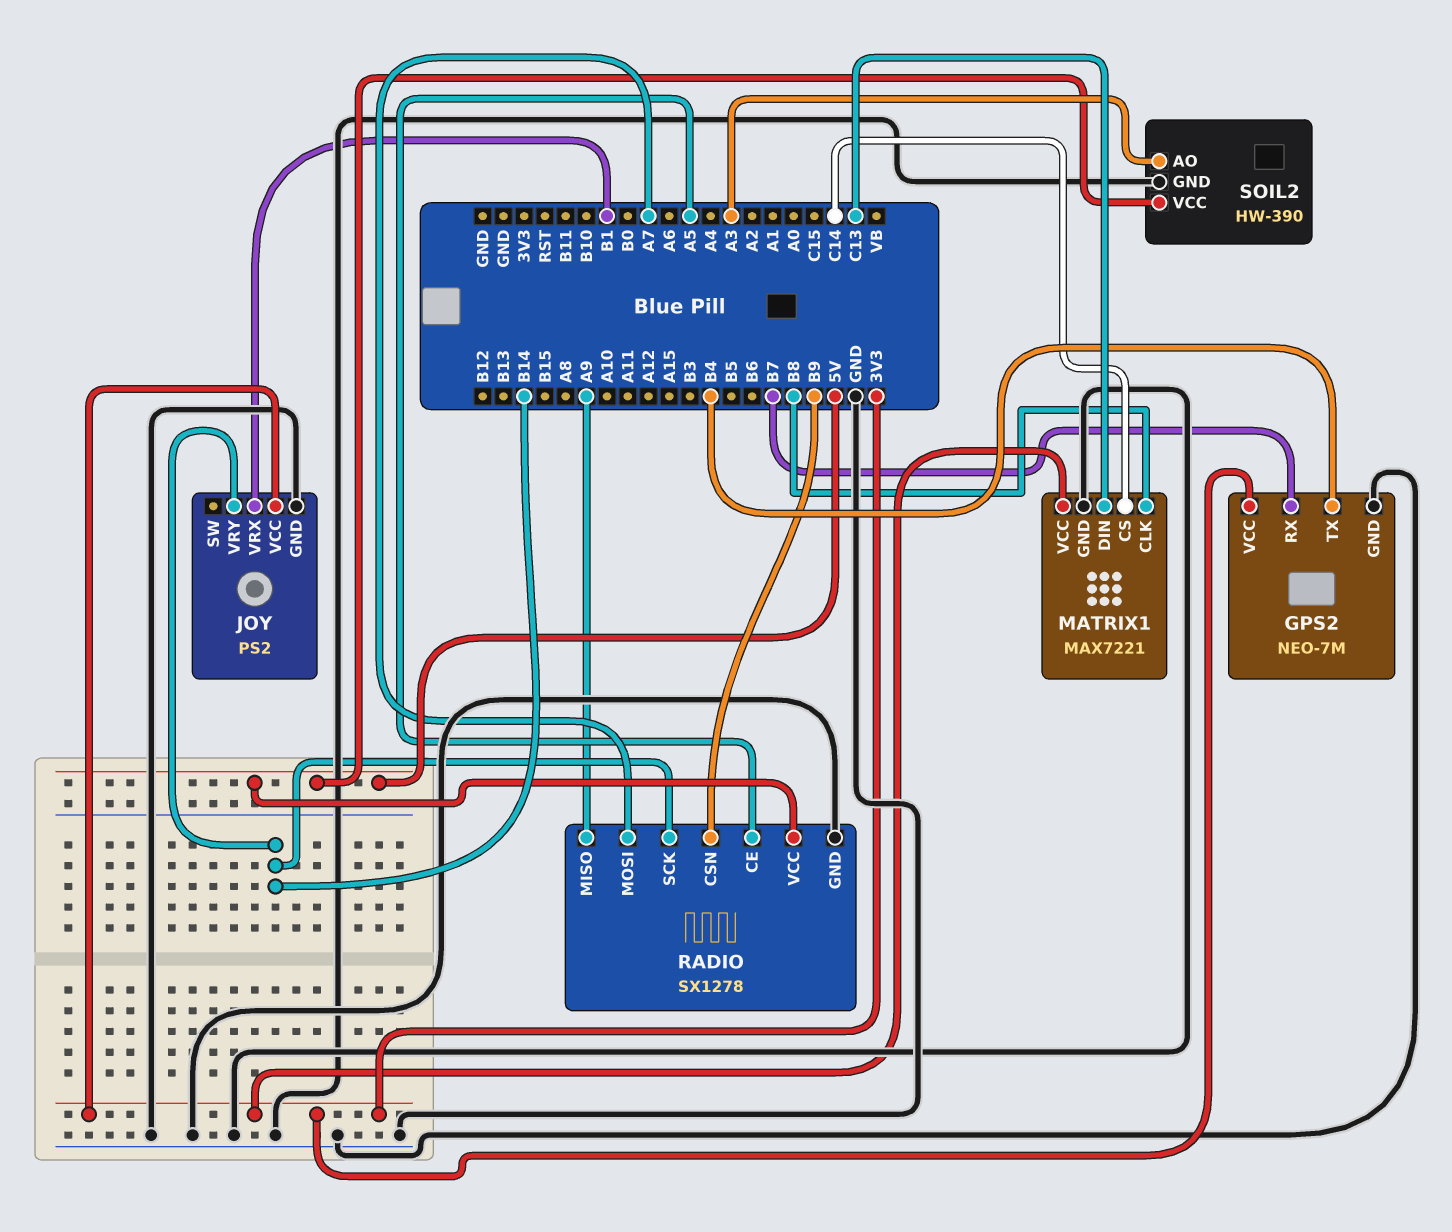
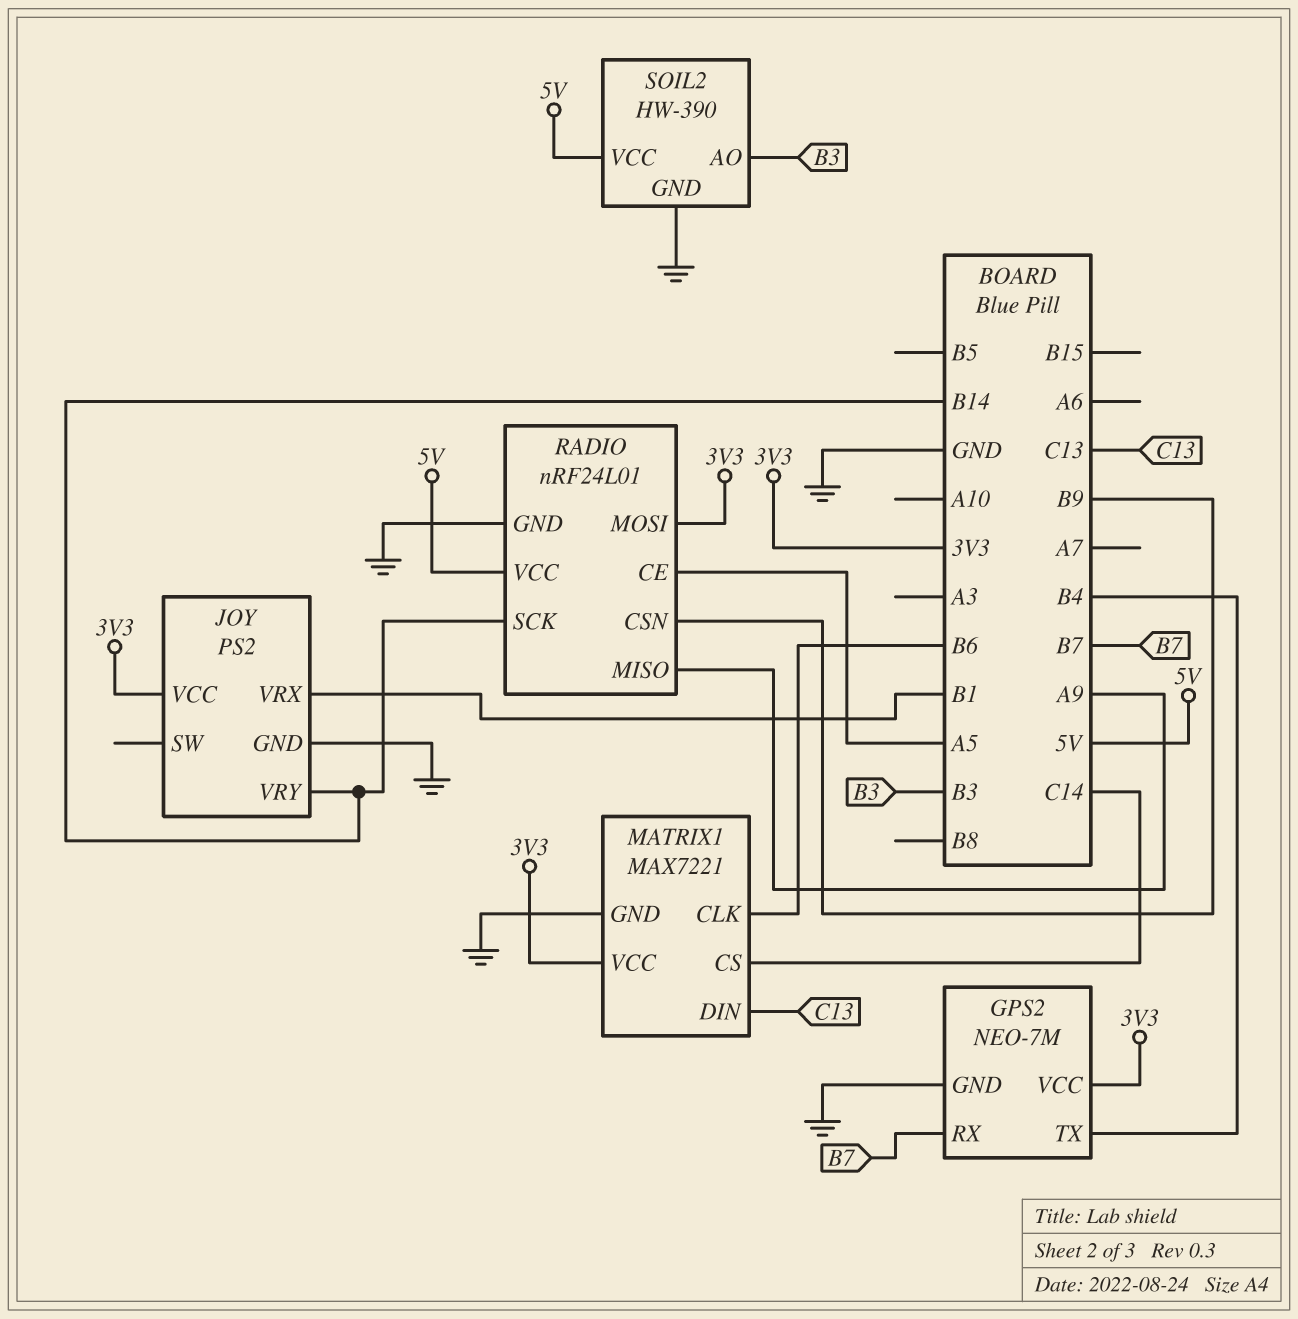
MATRIX1 pin CLK: B8 -> B6
RADIO: SX1278 -> nRF24L01
RADIO pin MOSI: A7 -> 3V3
SOIL2 pin AO: A3 -> B3

